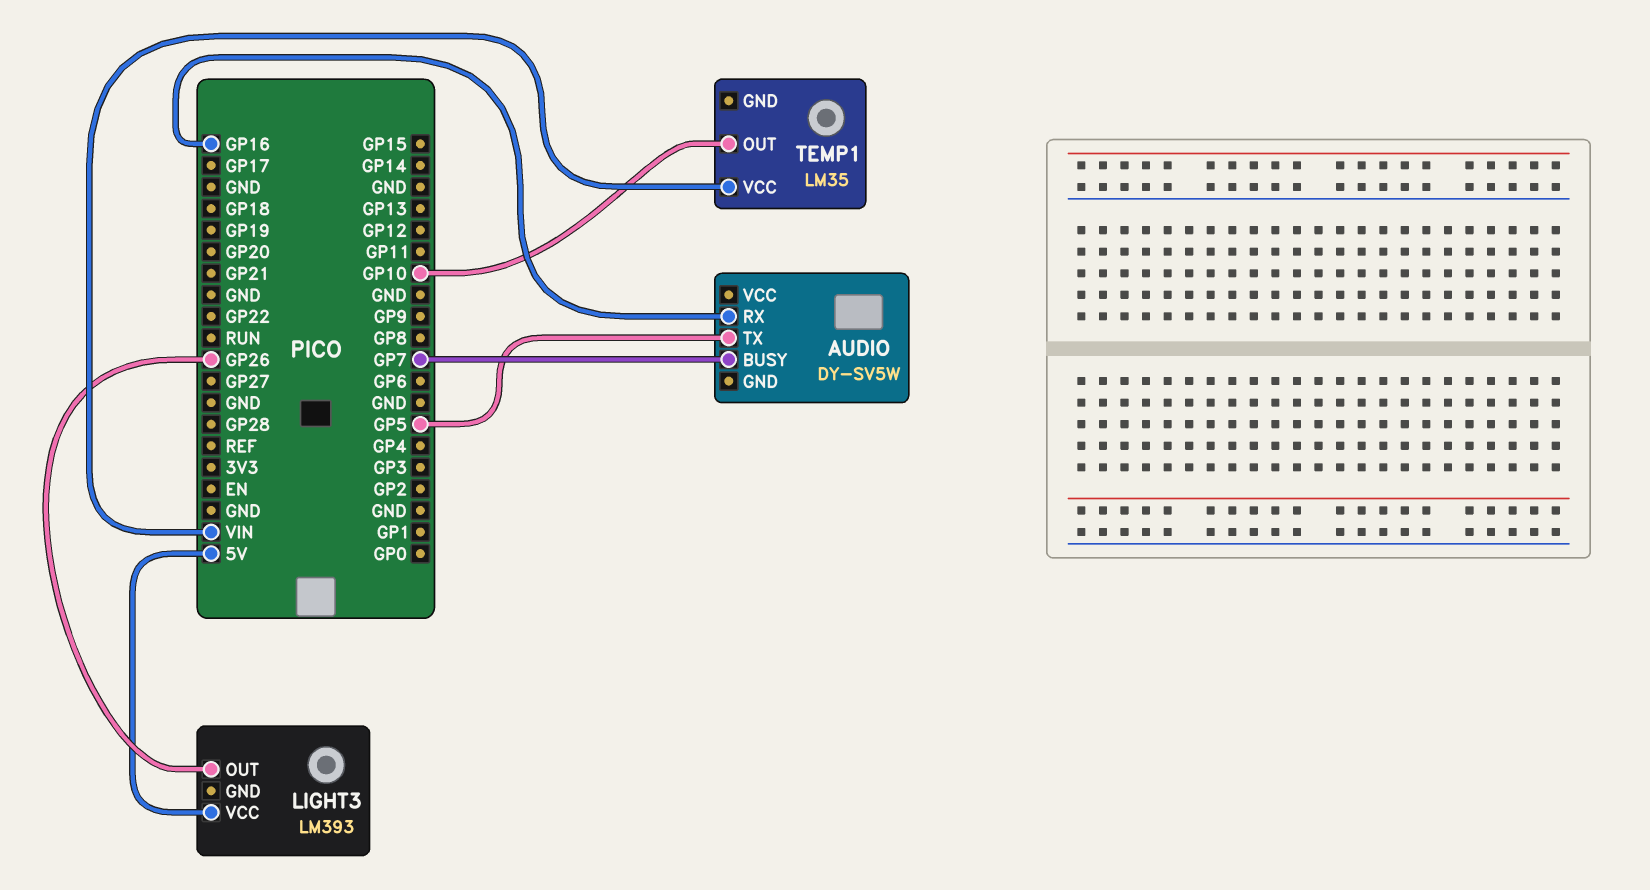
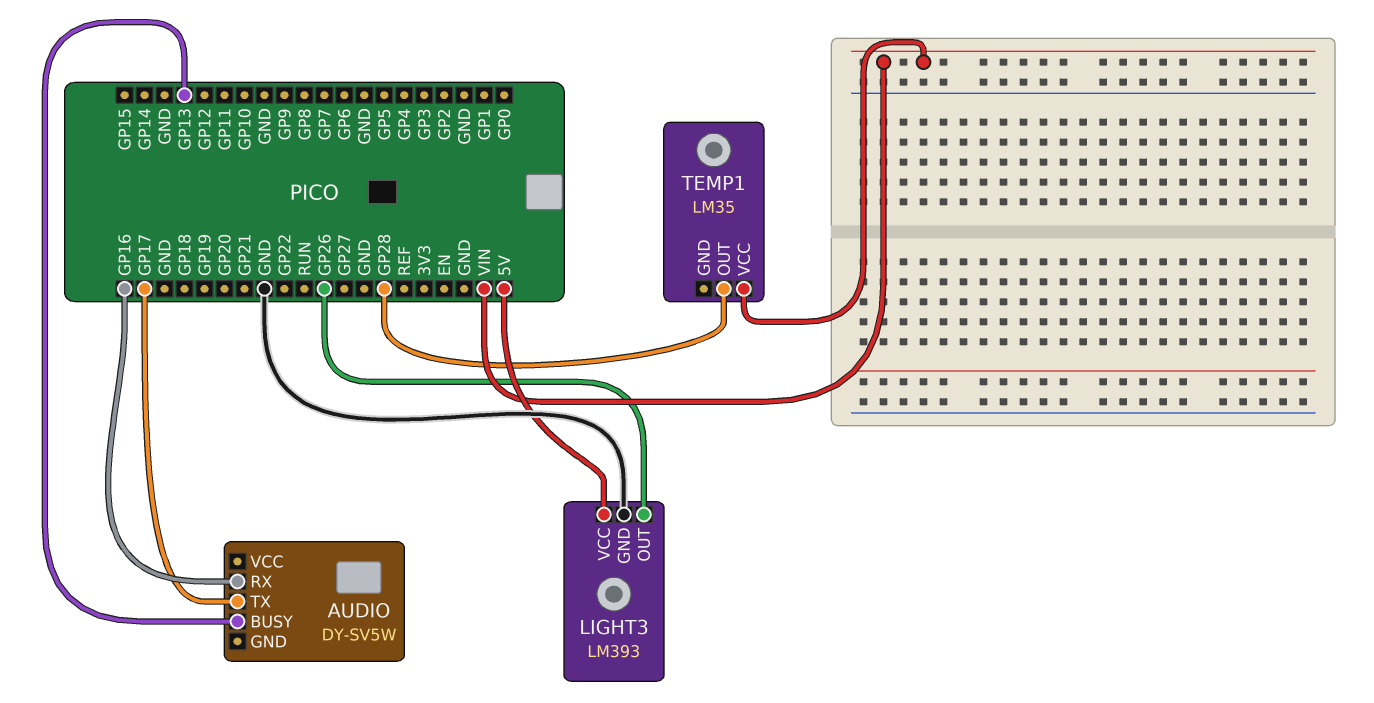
AUDIO pin BUSY: GP7 -> GP13
AUDIO pin TX: GP5 -> GP17
LIGHT3 pin GND: none -> GND
TEMP1 pin OUT: GP10 -> GP28

